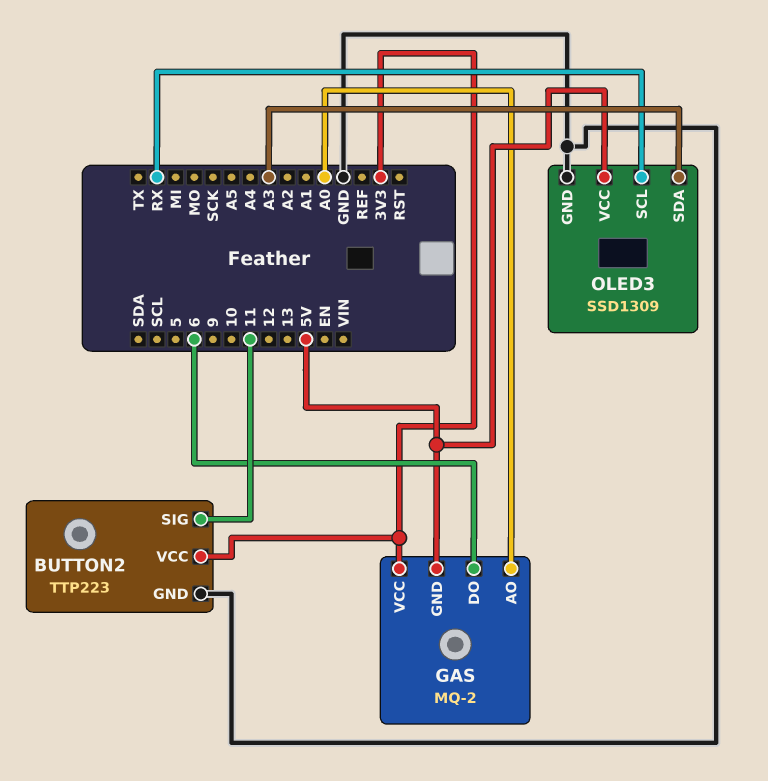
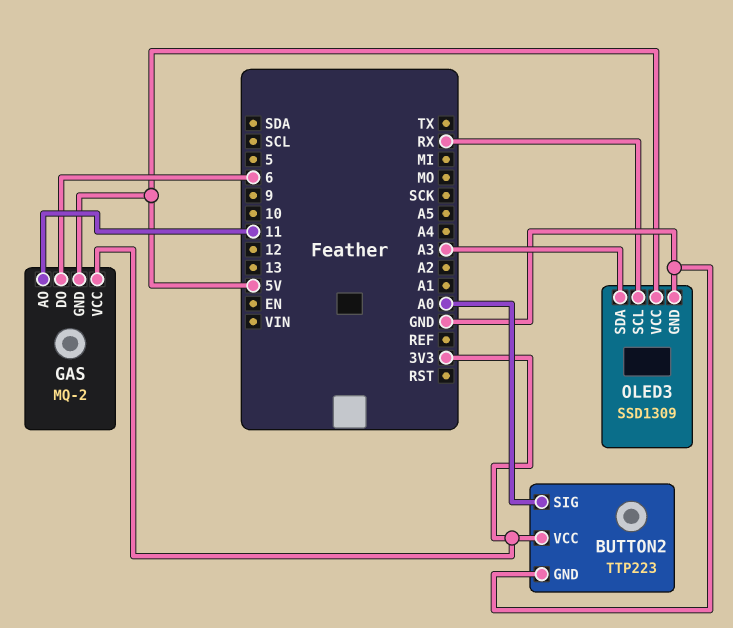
BUTTON2 pin SIG: 11 -> A0
GAS pin AO: A0 -> 11

